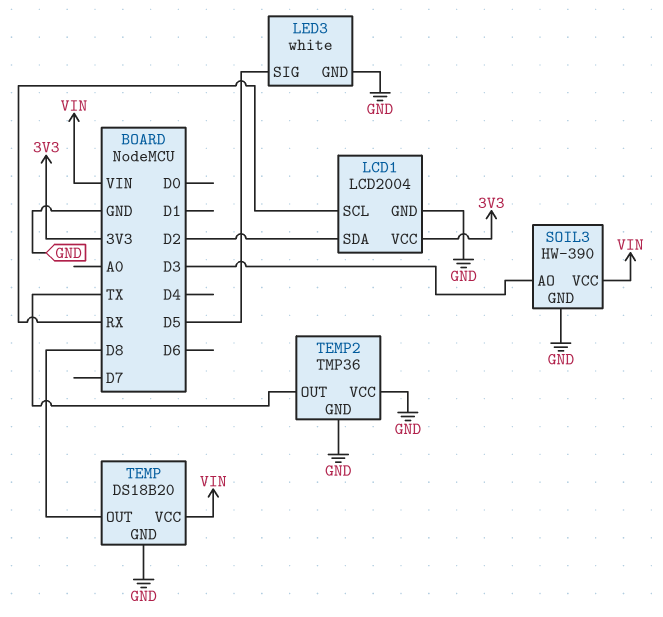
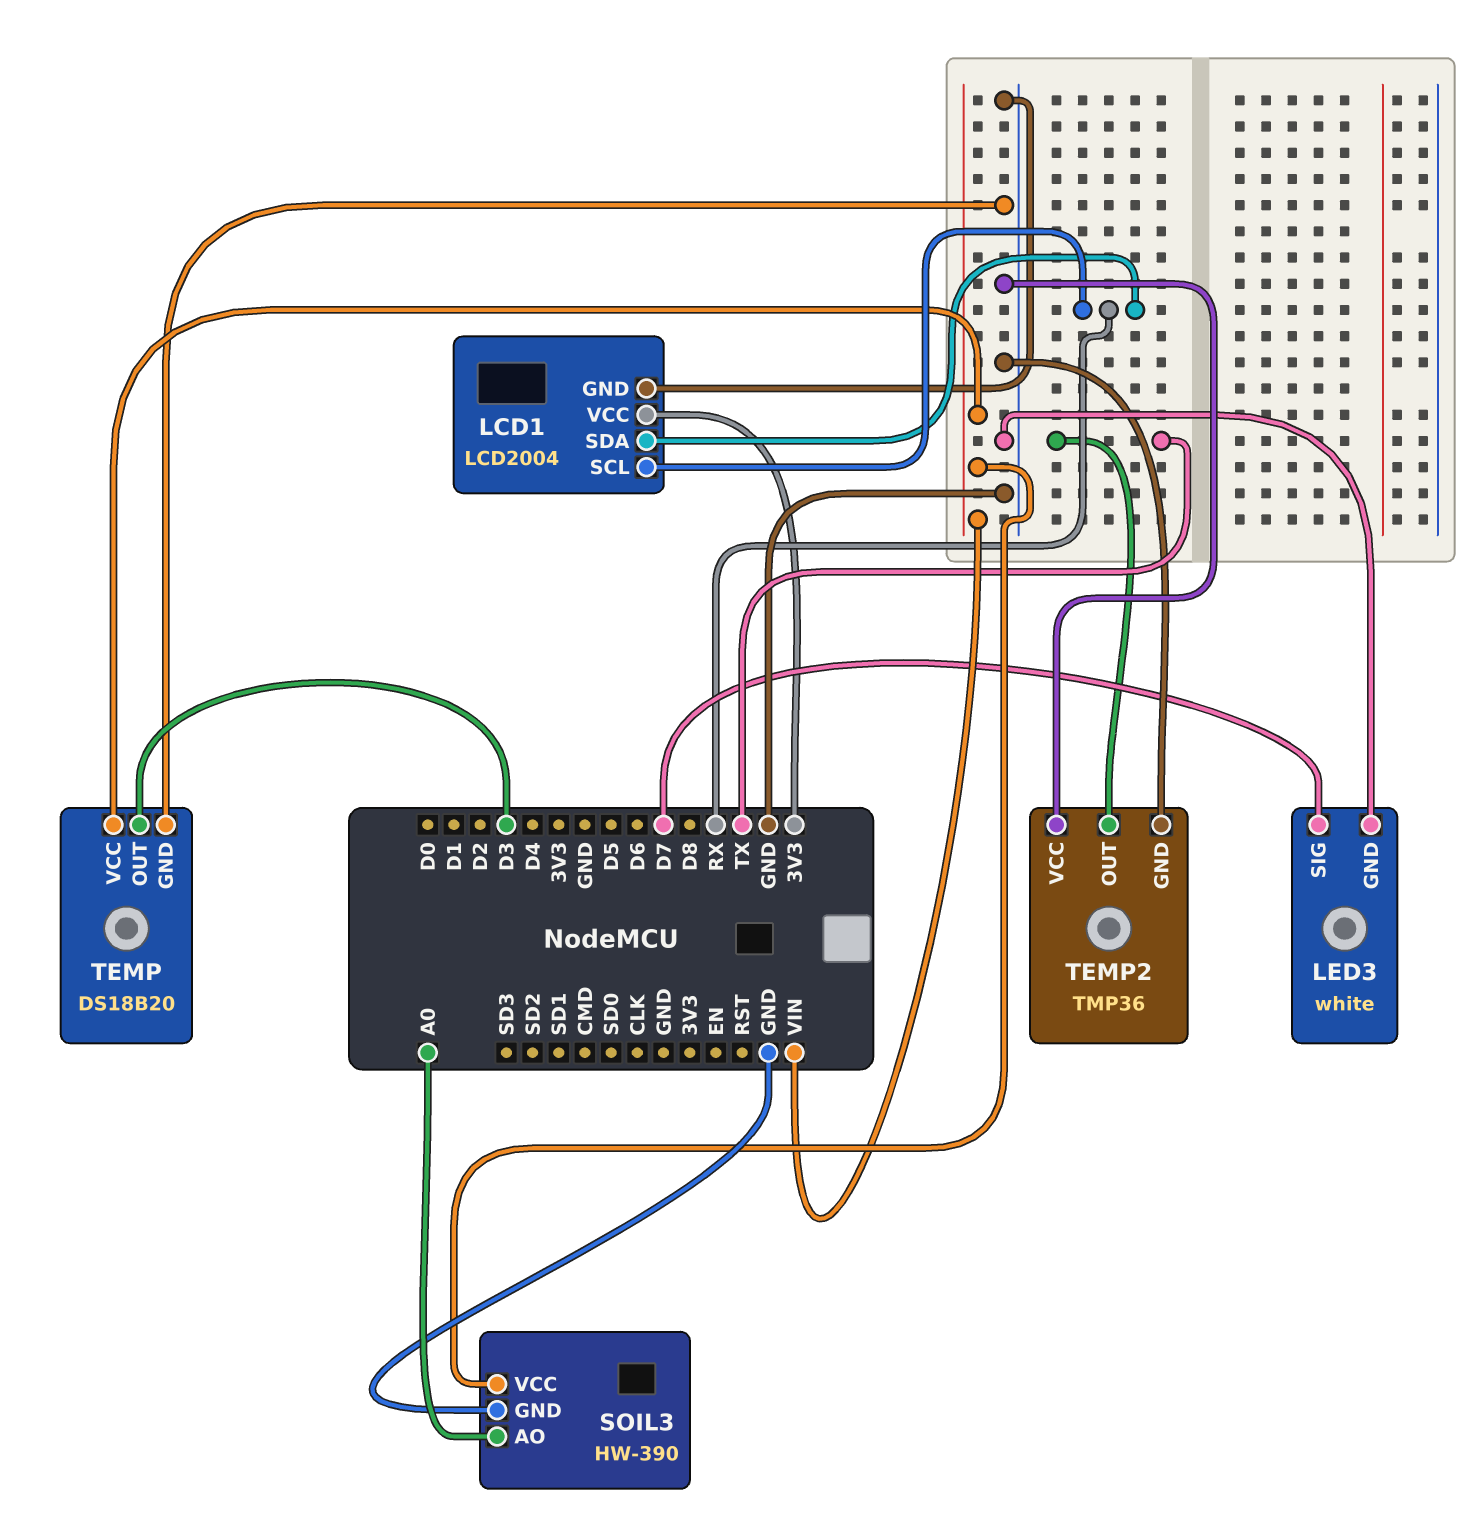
LCD1 pin SDA: D2 -> RX
LED3 pin SIG: D5 -> D7
SOIL3 pin AO: D3 -> A0
TEMP pin OUT: D8 -> D3

